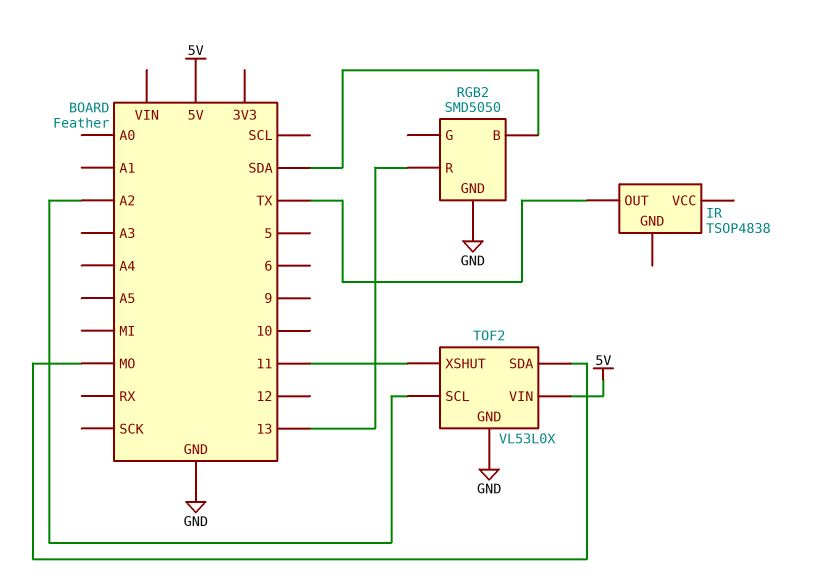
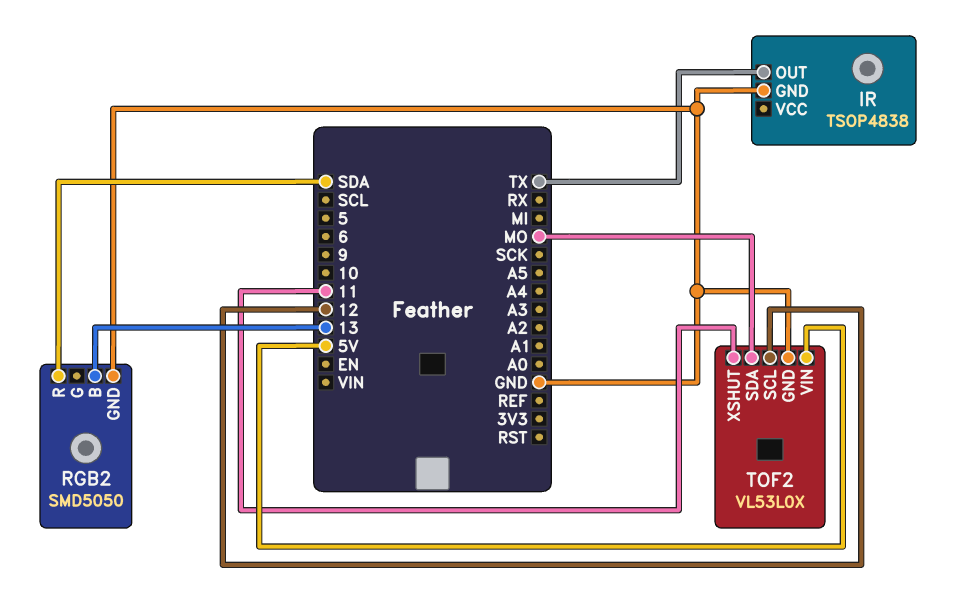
IR pin GND: none -> GND
RGB2 pin B: SDA -> 13
RGB2 pin R: 13 -> SDA
TOF2 pin SCL: A2 -> 12

